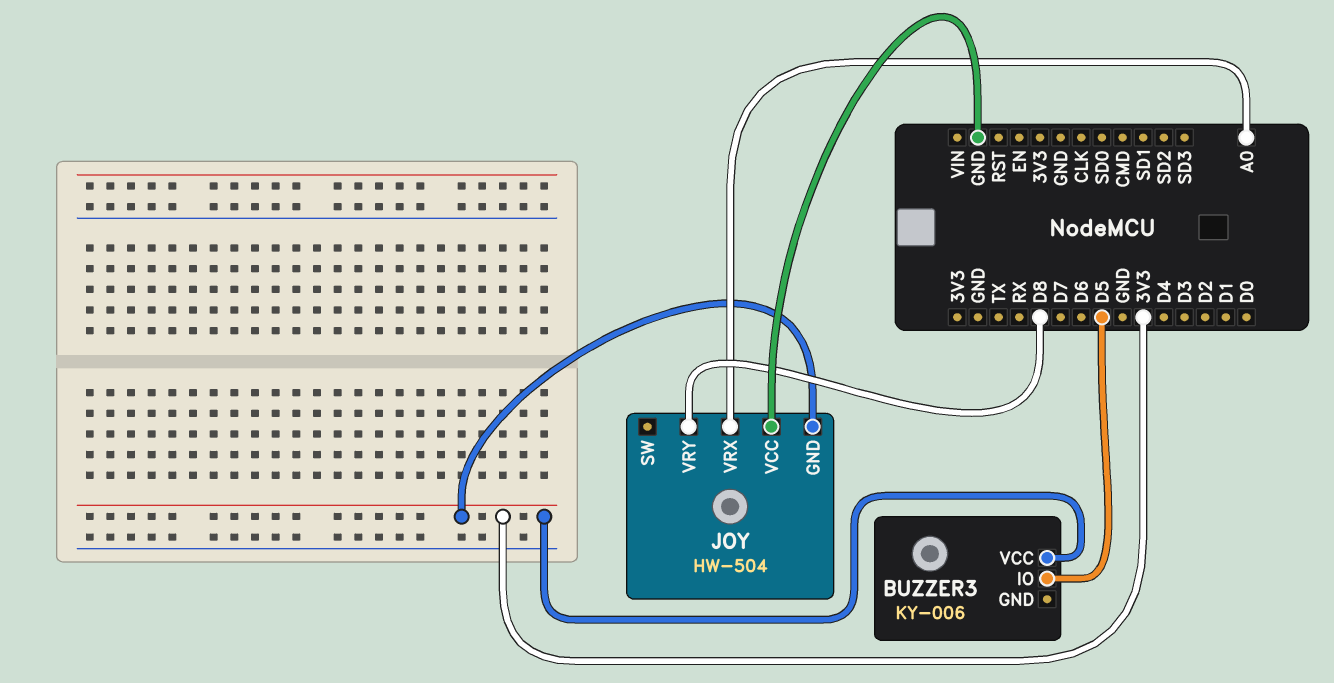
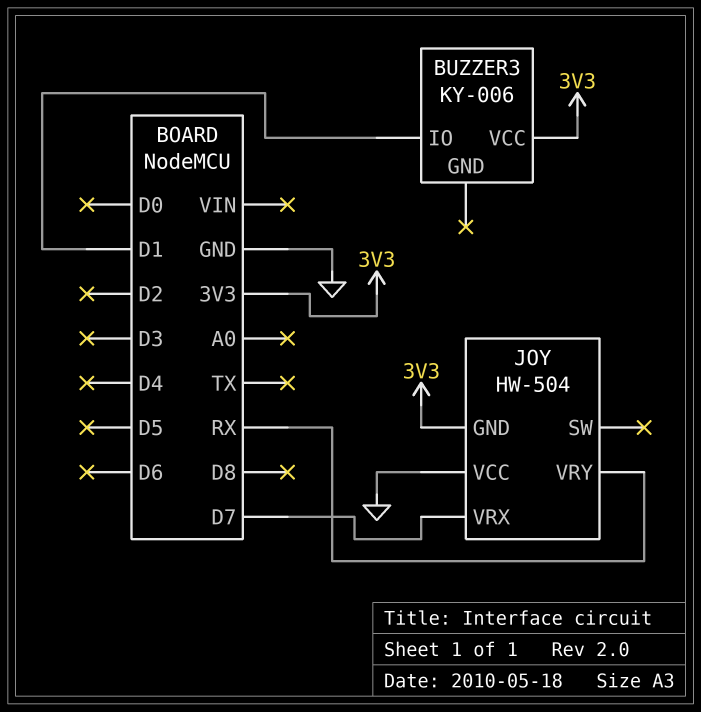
BUZZER3 pin IO: D5 -> D1
JOY pin VRX: A0 -> D7
JOY pin VRY: D8 -> RX

